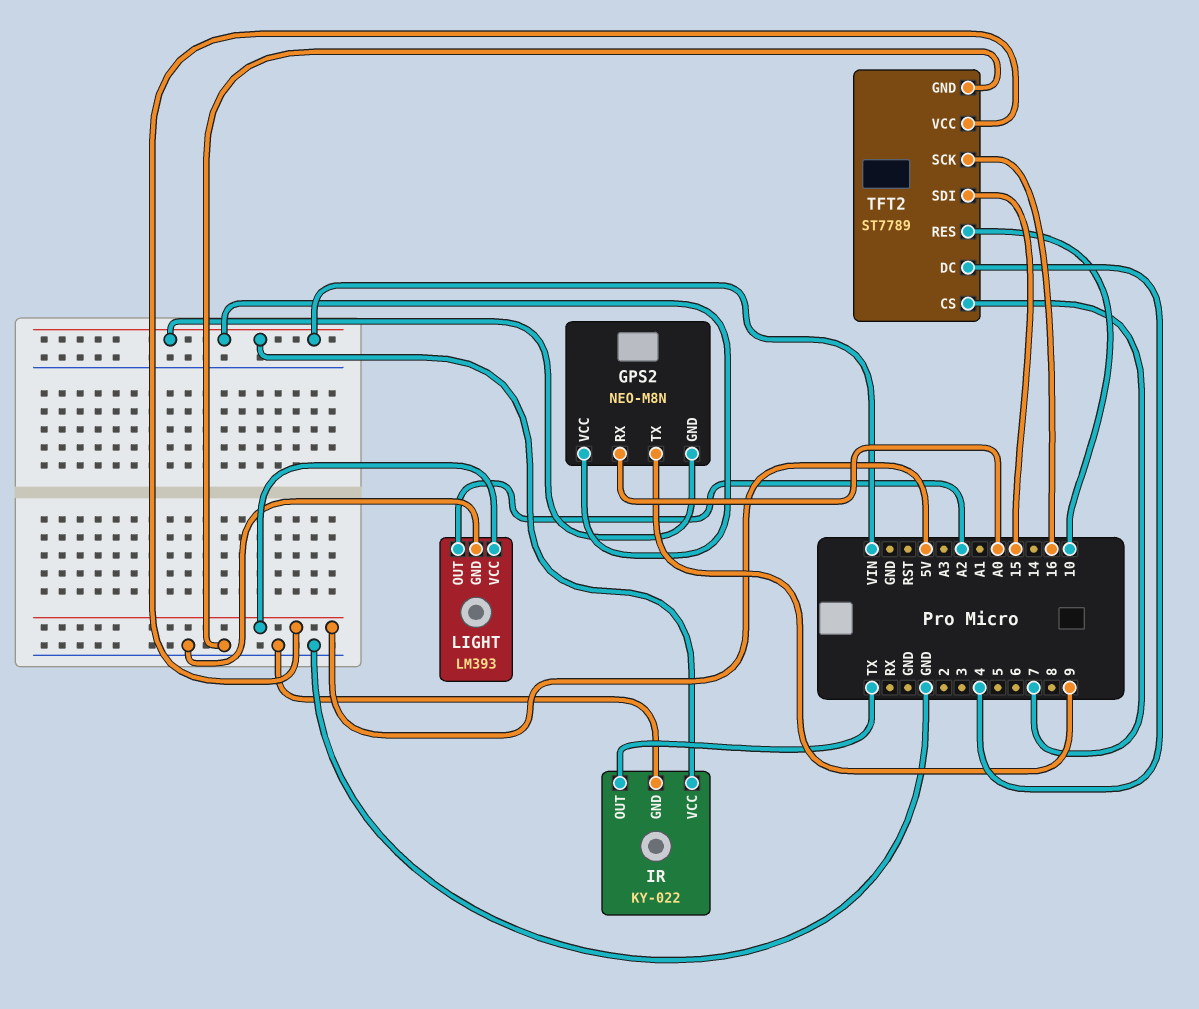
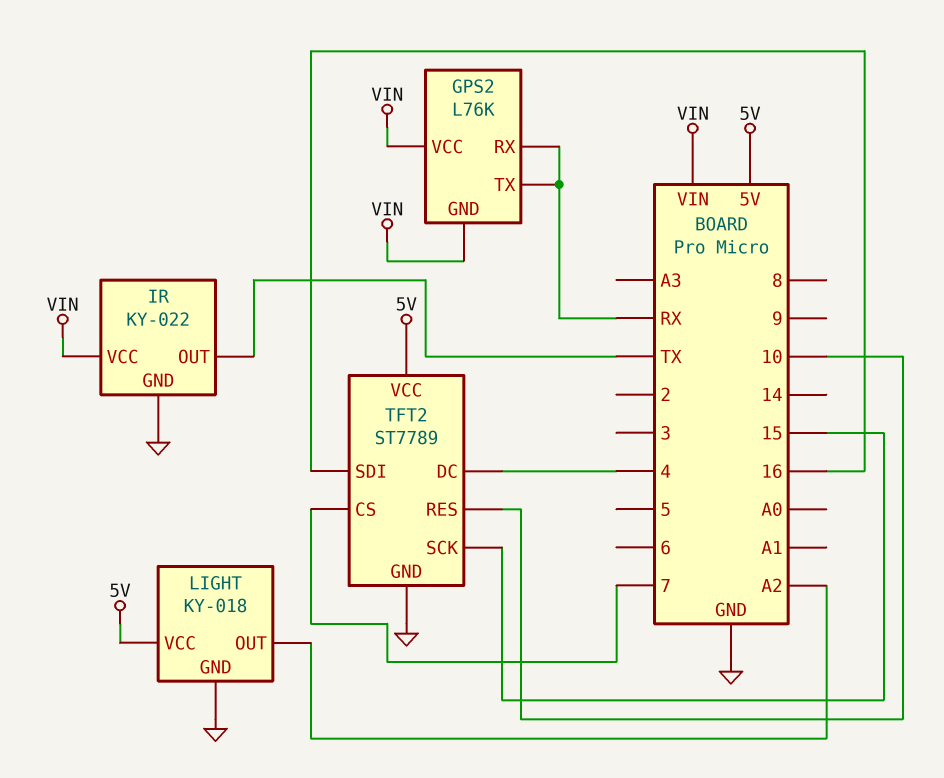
GPS2: NEO-M8N -> L76K
GPS2 pin RX: A0 -> RX
GPS2 pin TX: 9 -> RX
LIGHT: LM393 -> KY-018
TFT2 pin SCK: 16 -> 15
TFT2 pin SDI: 15 -> 16

